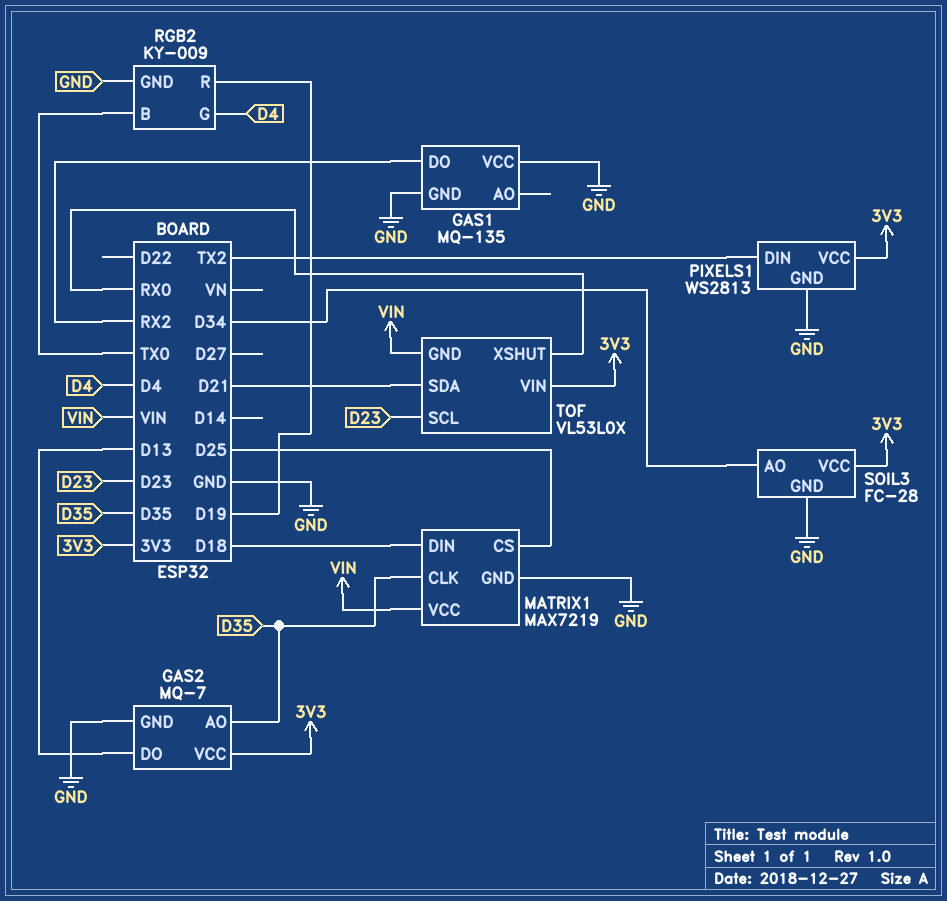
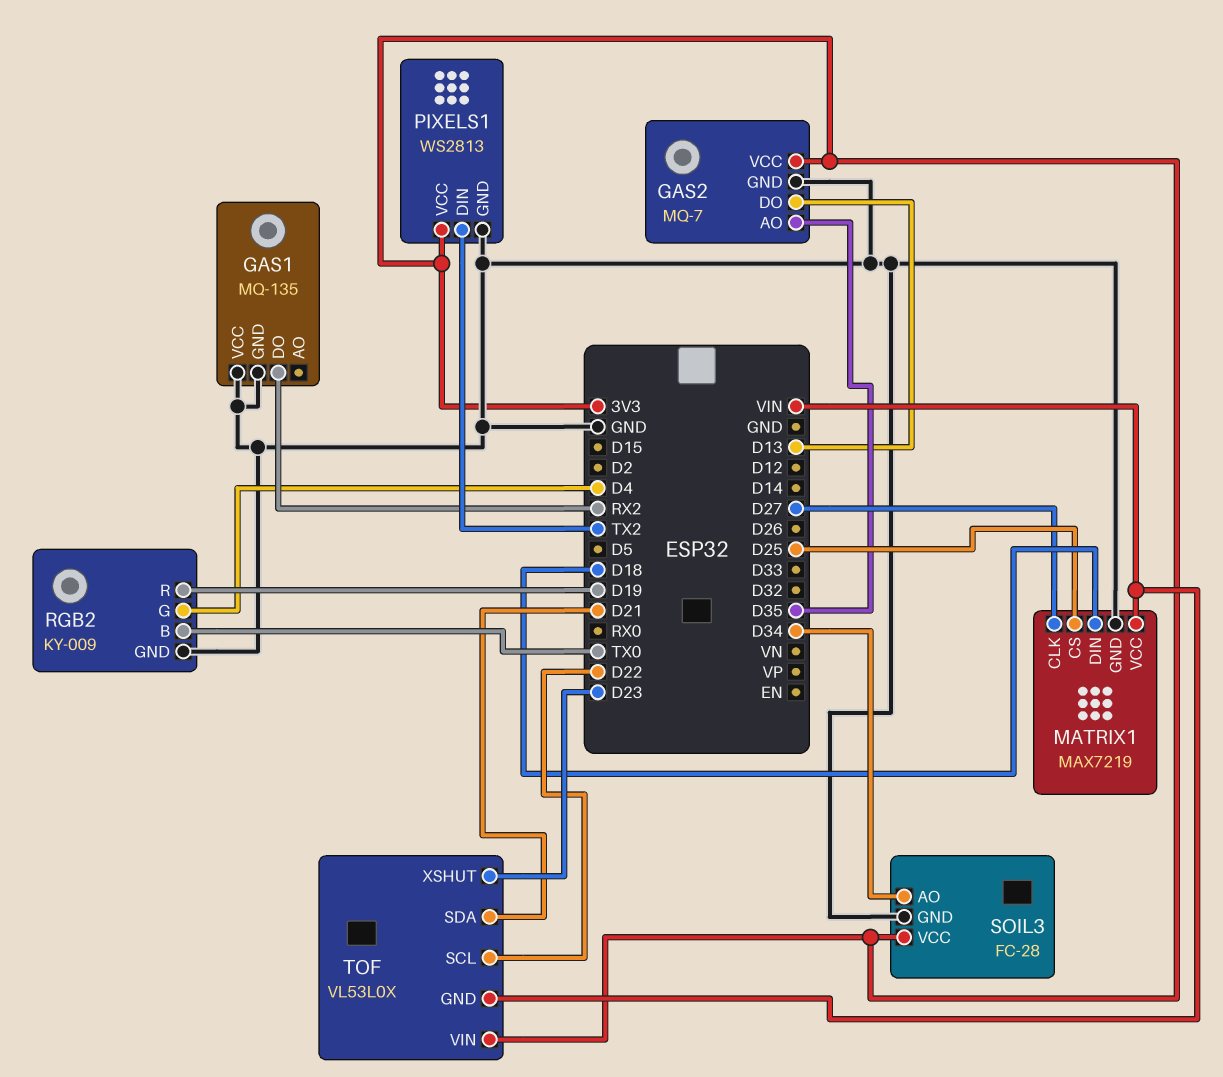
MATRIX1 pin CLK: D35 -> D27
TOF pin SCL: D23 -> D22
TOF pin XSHUT: RX0 -> D23

